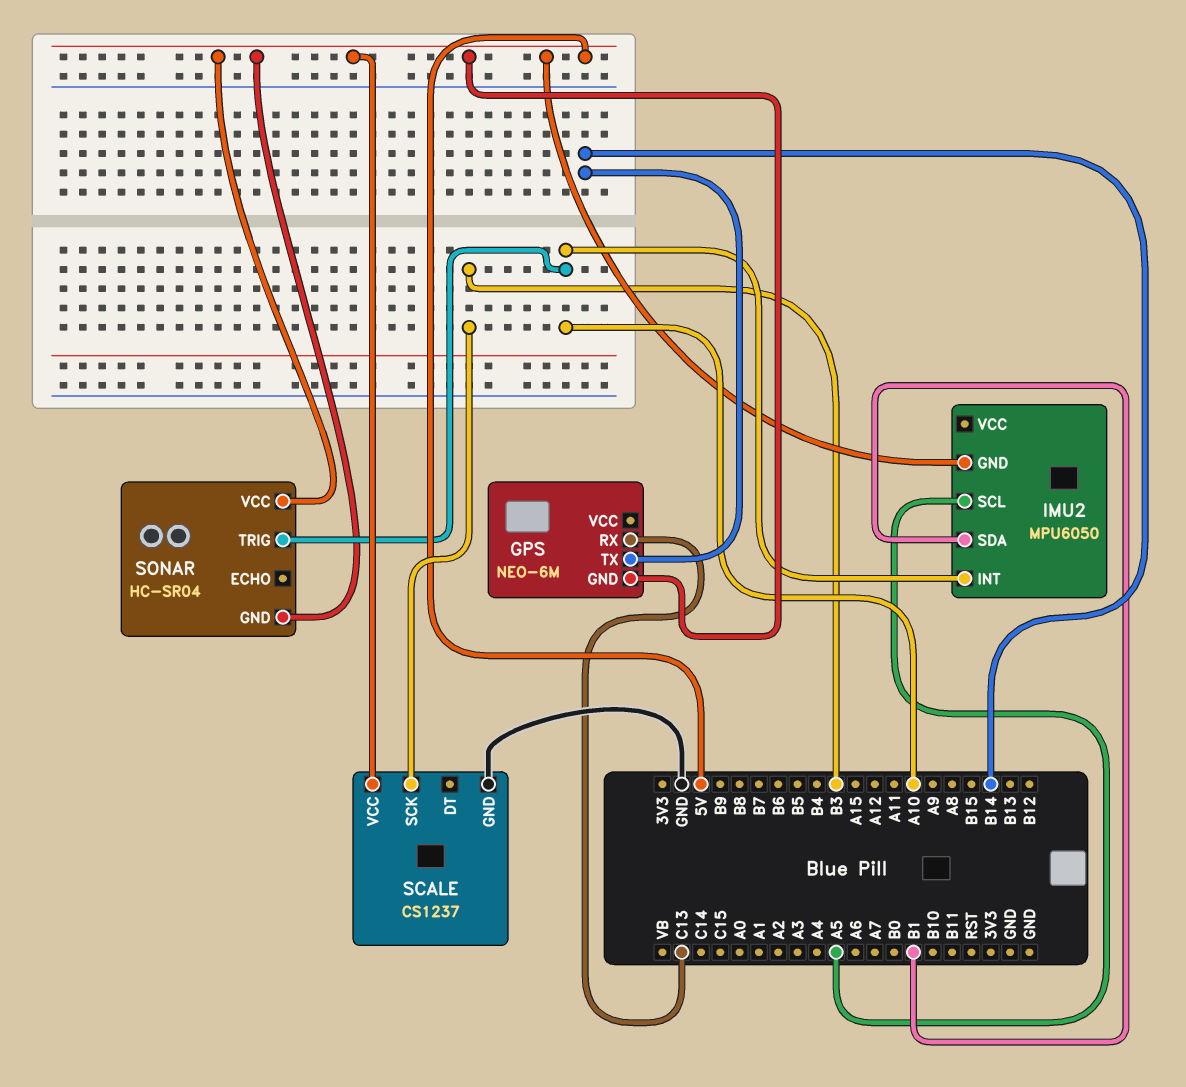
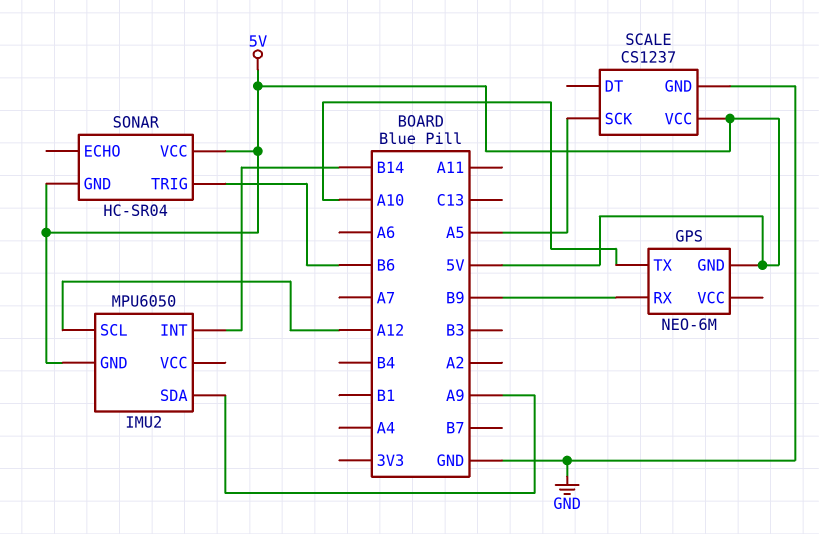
GPS pin RX: C13 -> B9
GPS pin TX: B14 -> A10
IMU2 pin INT: A10 -> B14
IMU2 pin SCL: A5 -> A12
IMU2 pin SDA: B1 -> A9
SCALE pin SCK: B3 -> A5
SONAR pin TRIG: A10 -> B6

